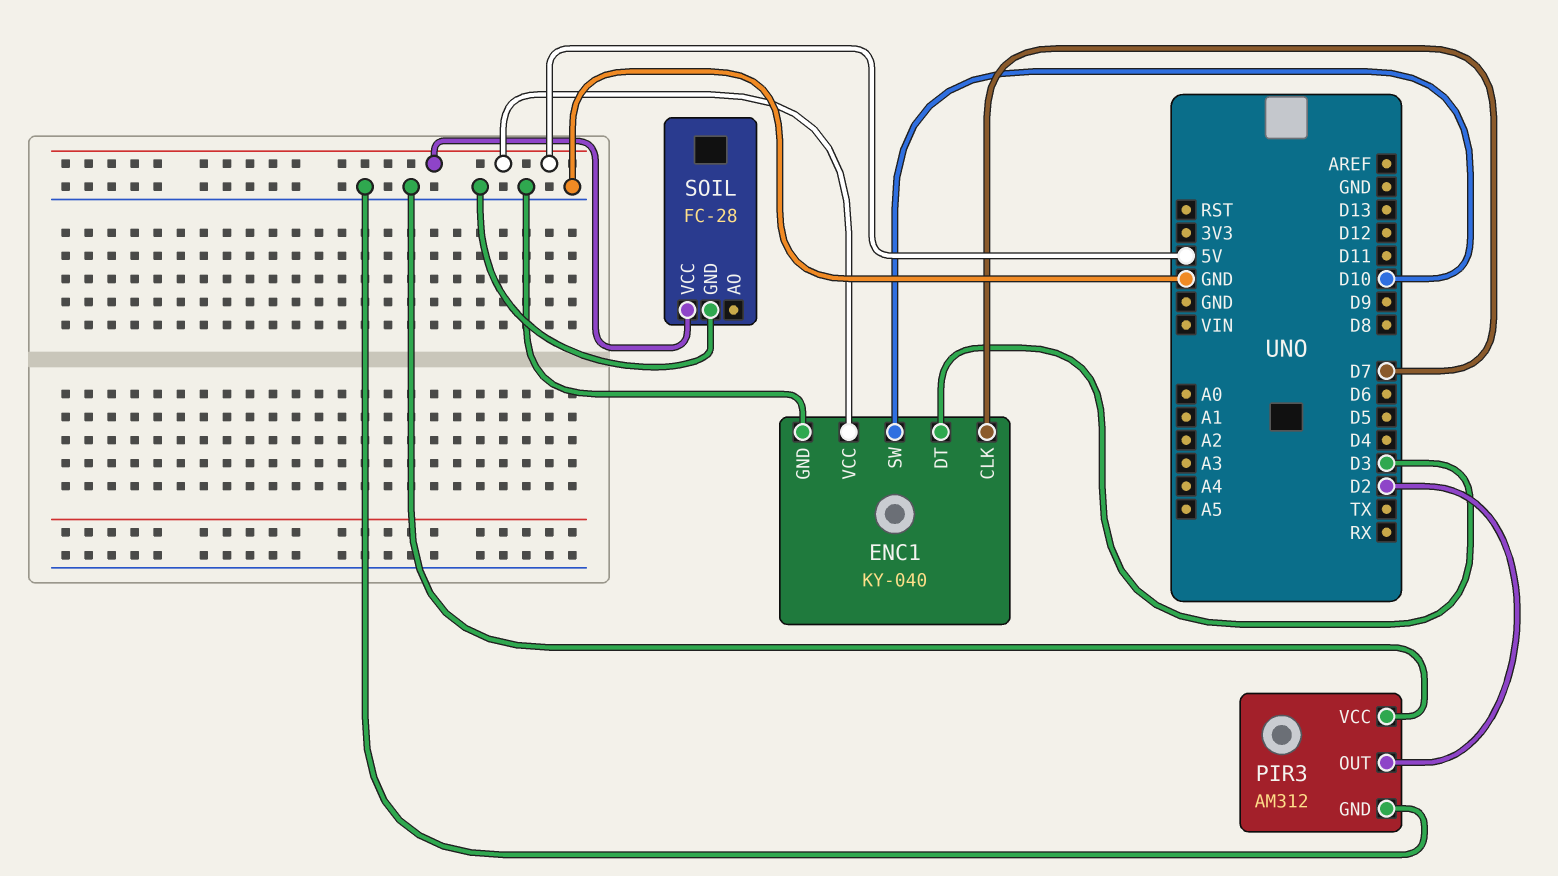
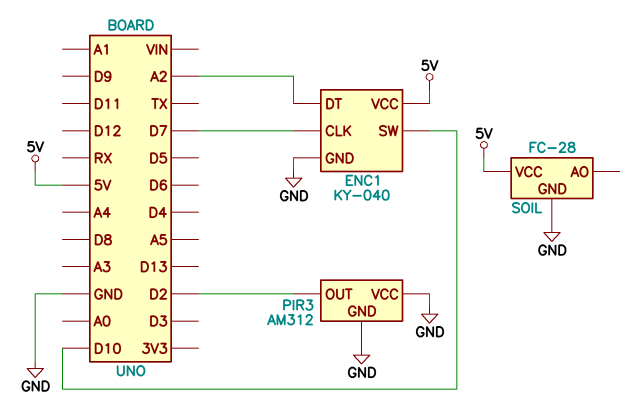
ENC1 pin DT: D3 -> A2

